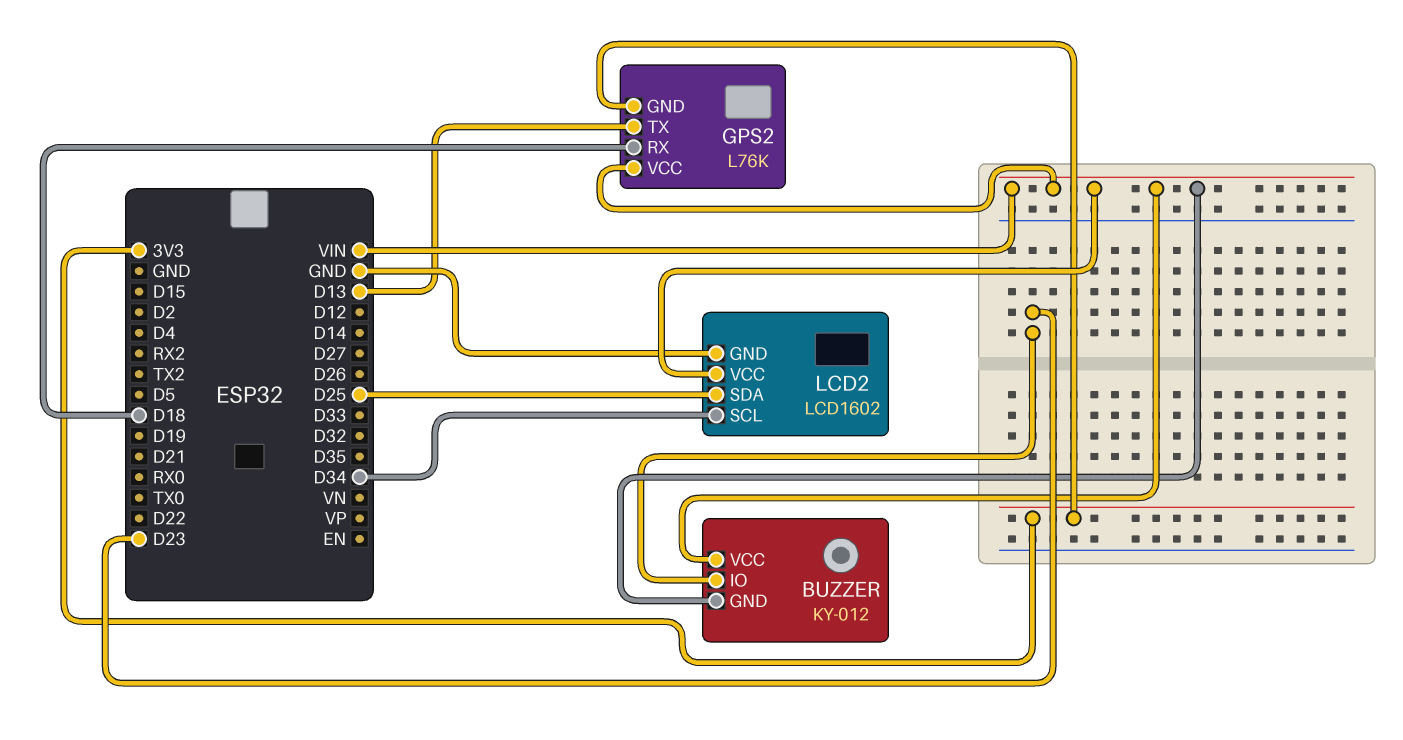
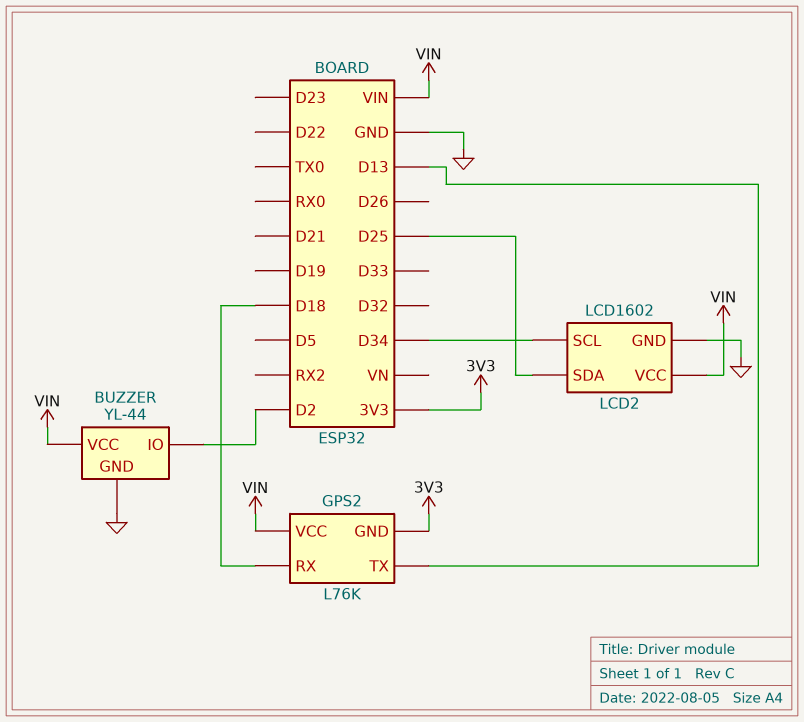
BUZZER: KY-012 -> YL-44
BUZZER pin GND: VIN -> GND
BUZZER pin IO: D23 -> D2

